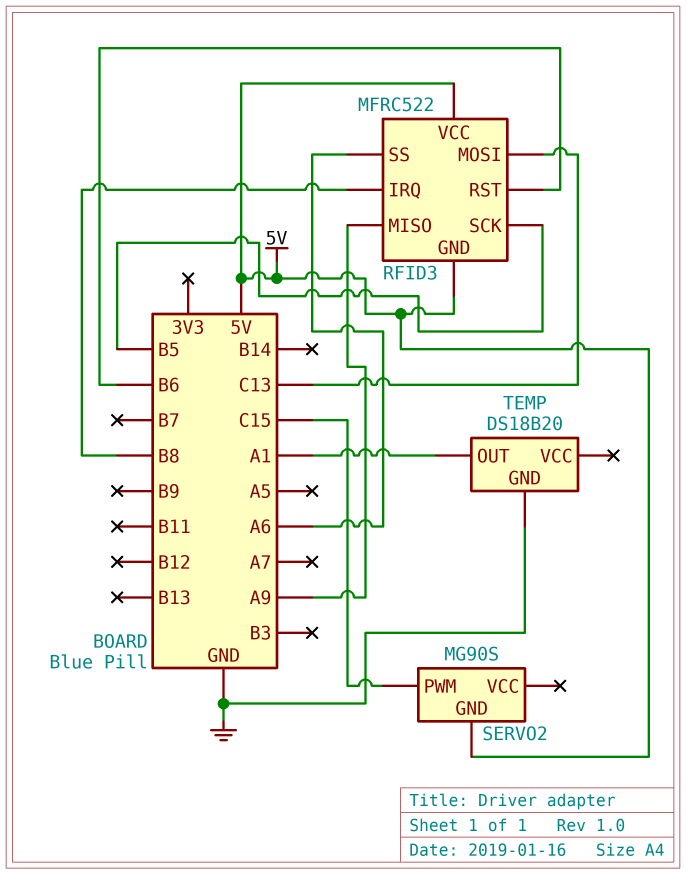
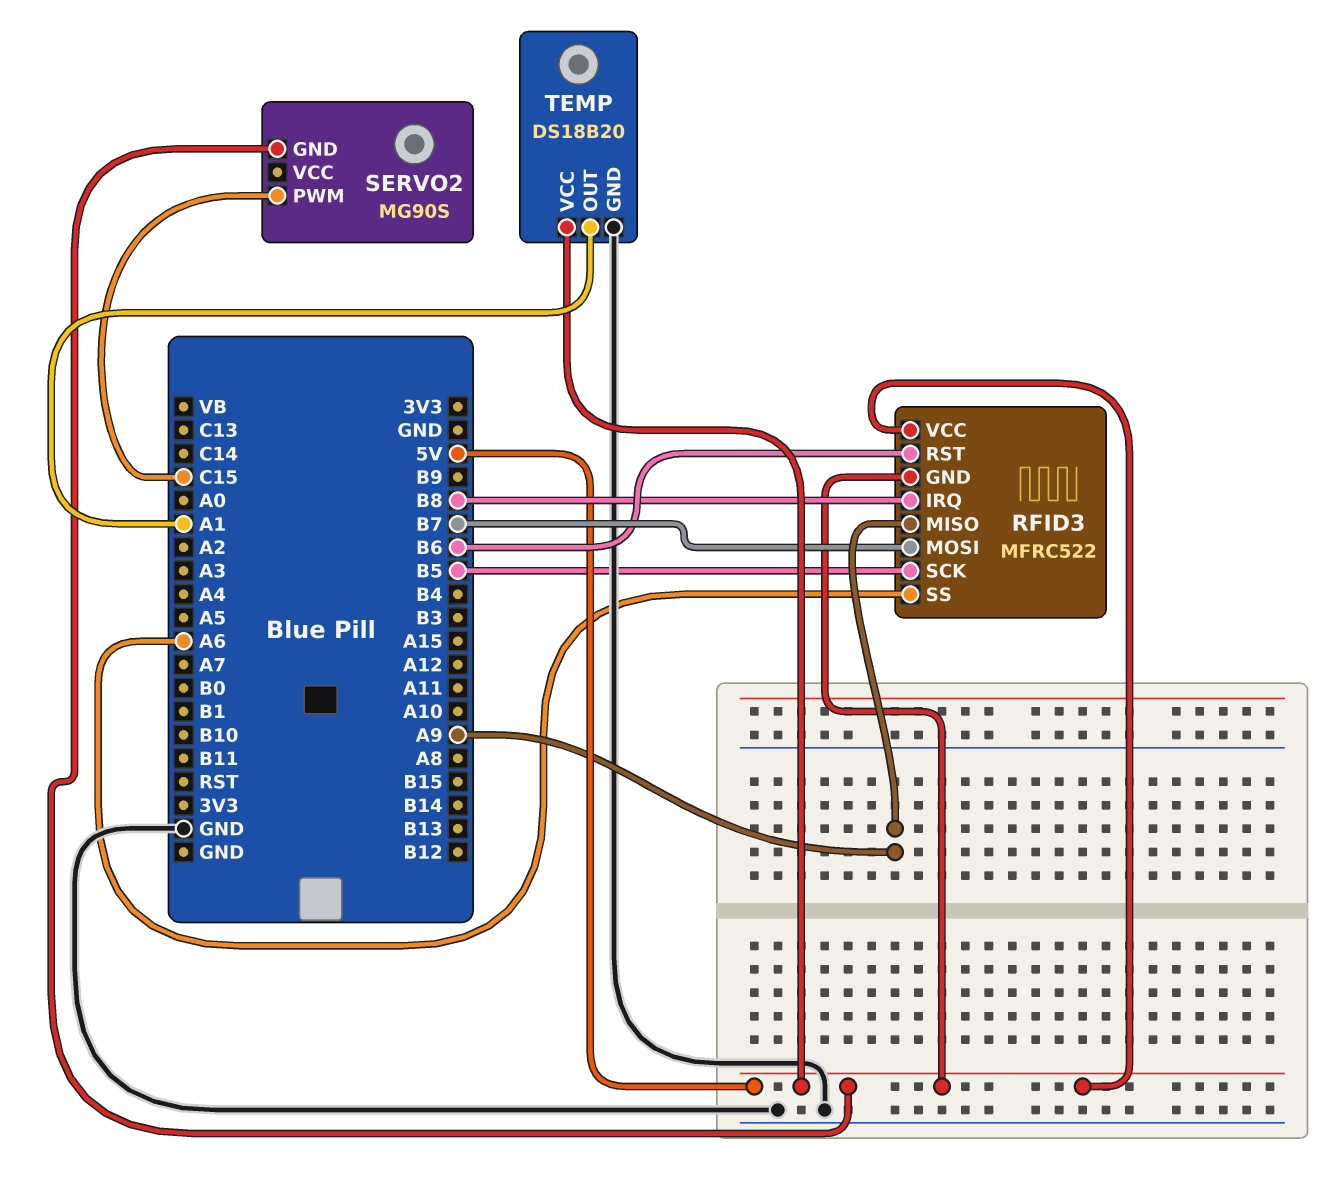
RFID3 pin MOSI: C13 -> B7
TEMP pin VCC: none -> 5V

